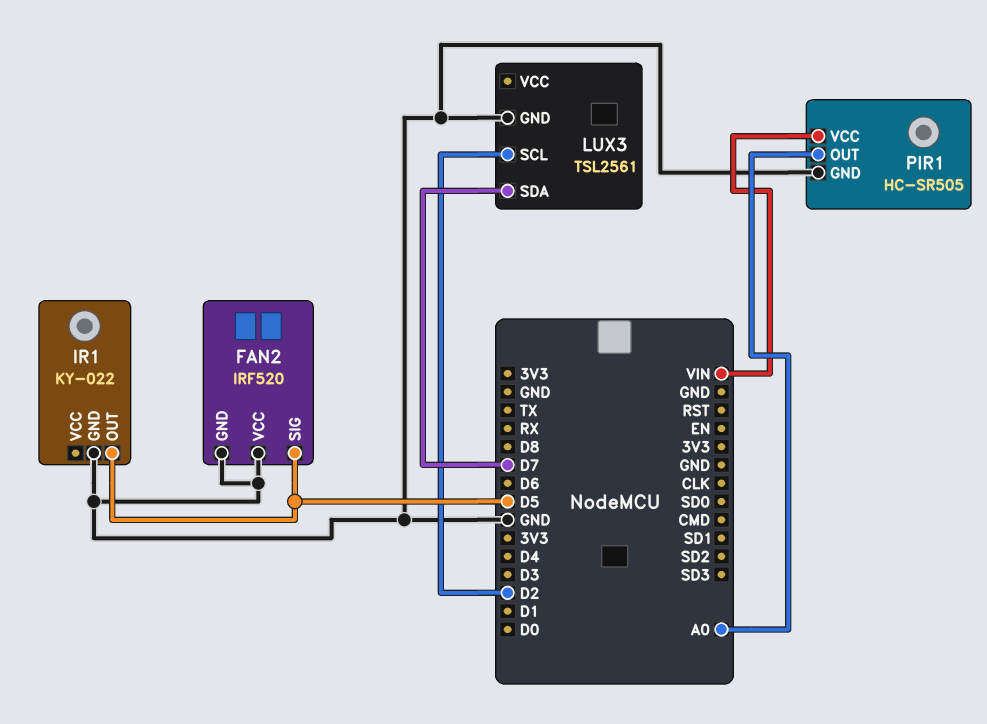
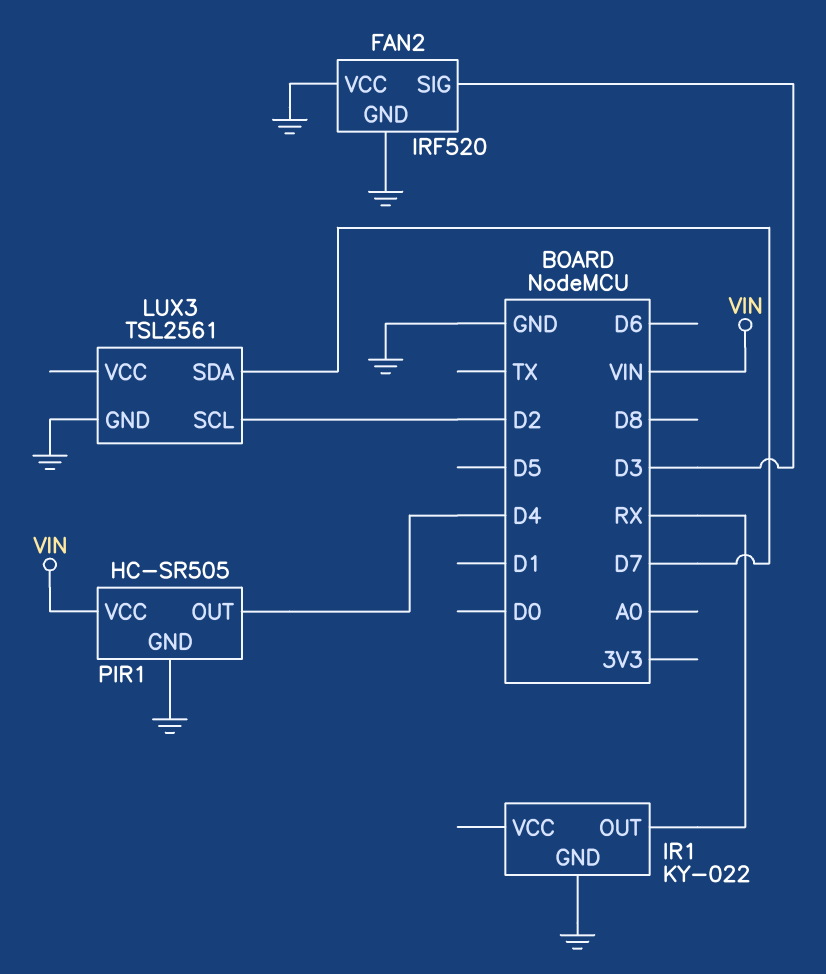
FAN2 pin SIG: D5 -> D3
IR1 pin OUT: D5 -> RX
PIR1 pin OUT: A0 -> D4

